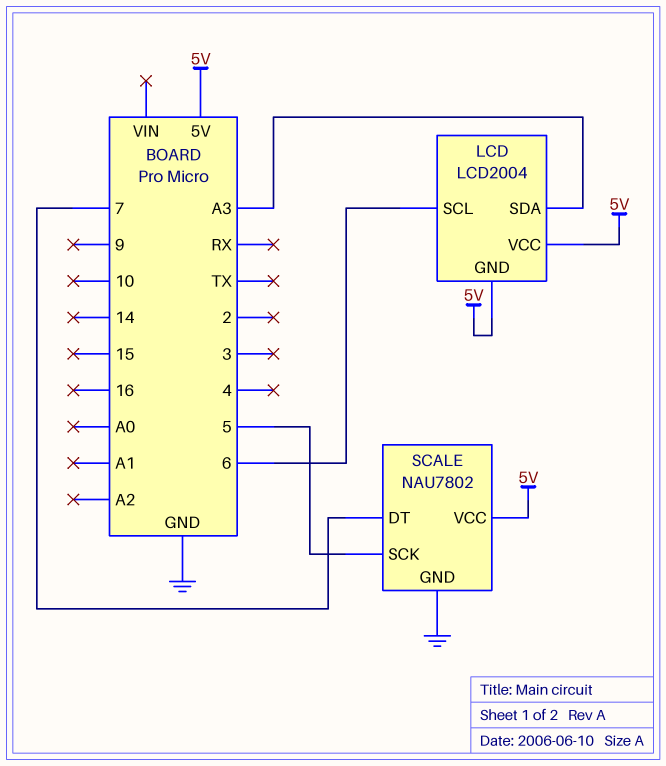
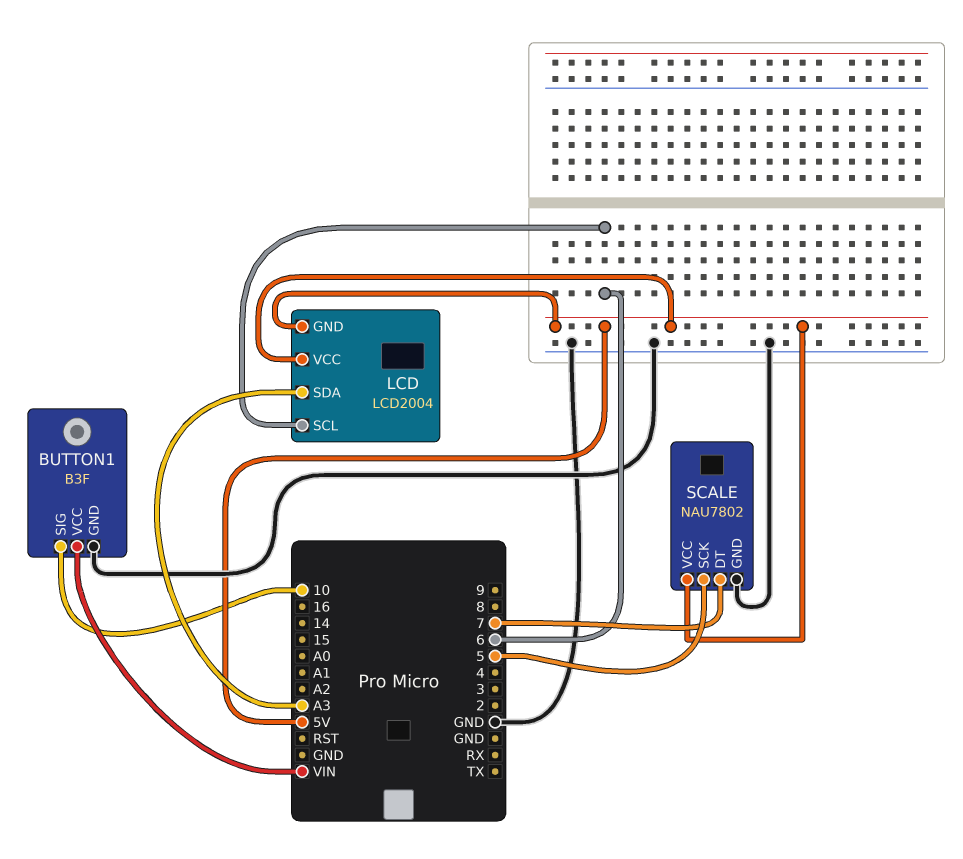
BUTTON1: none -> B3F
BUTTON1 pin GND: none -> GND
BUTTON1 pin SIG: none -> 10
BUTTON1 pin VCC: none -> VIN

